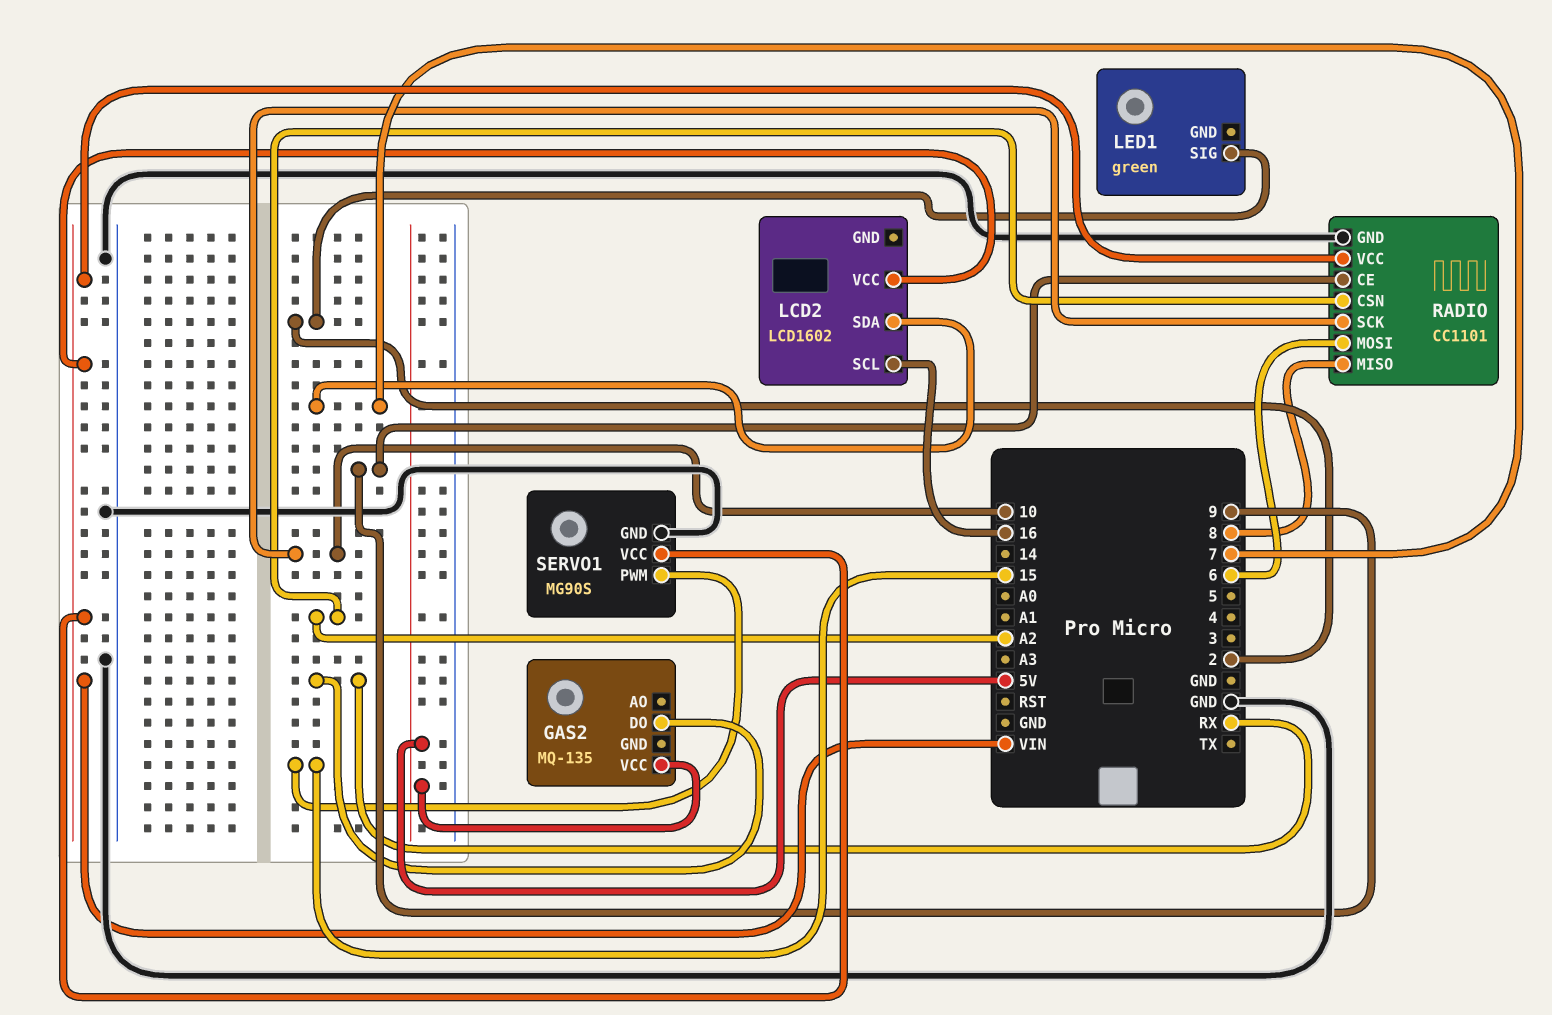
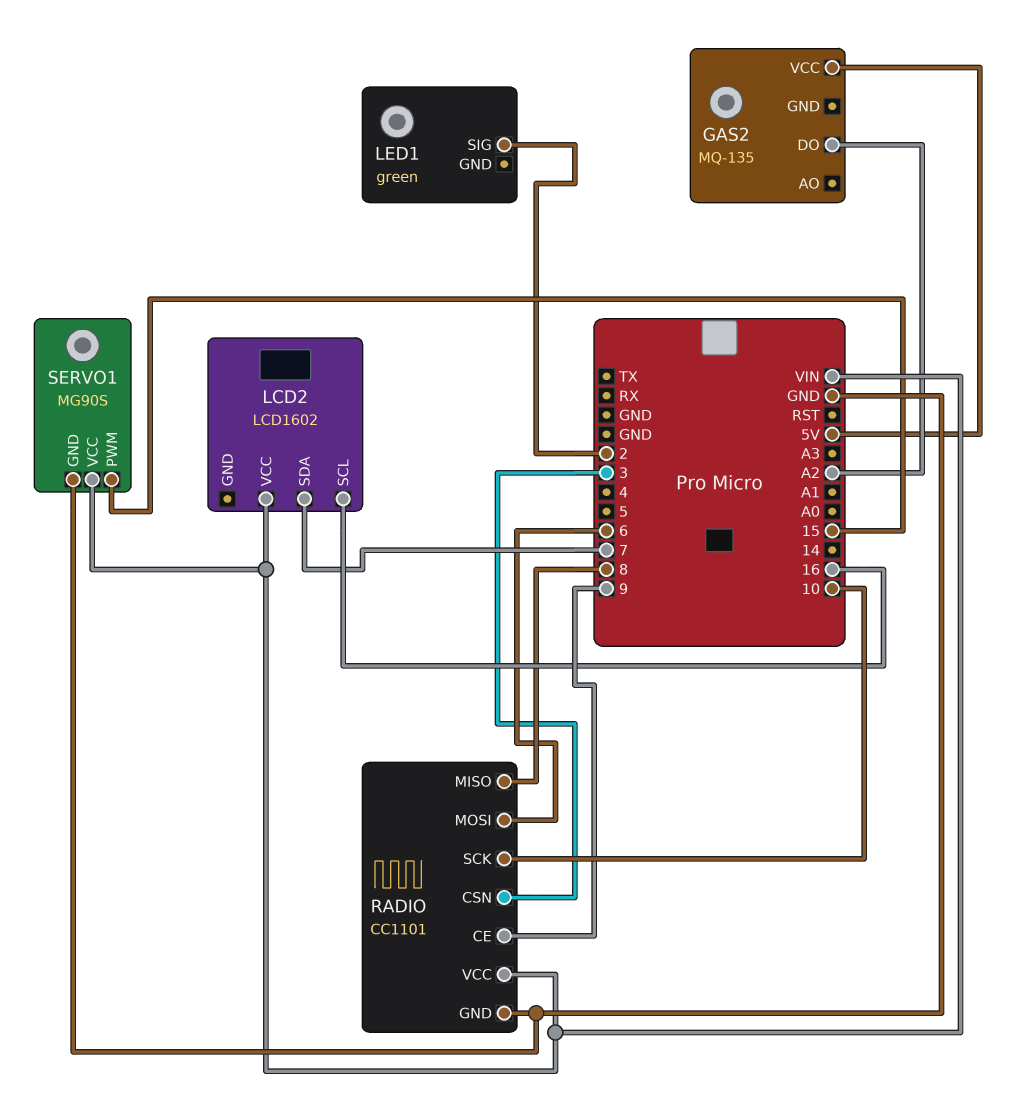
GAS2 pin DO: RX -> A2
RADIO pin CSN: A2 -> 3

